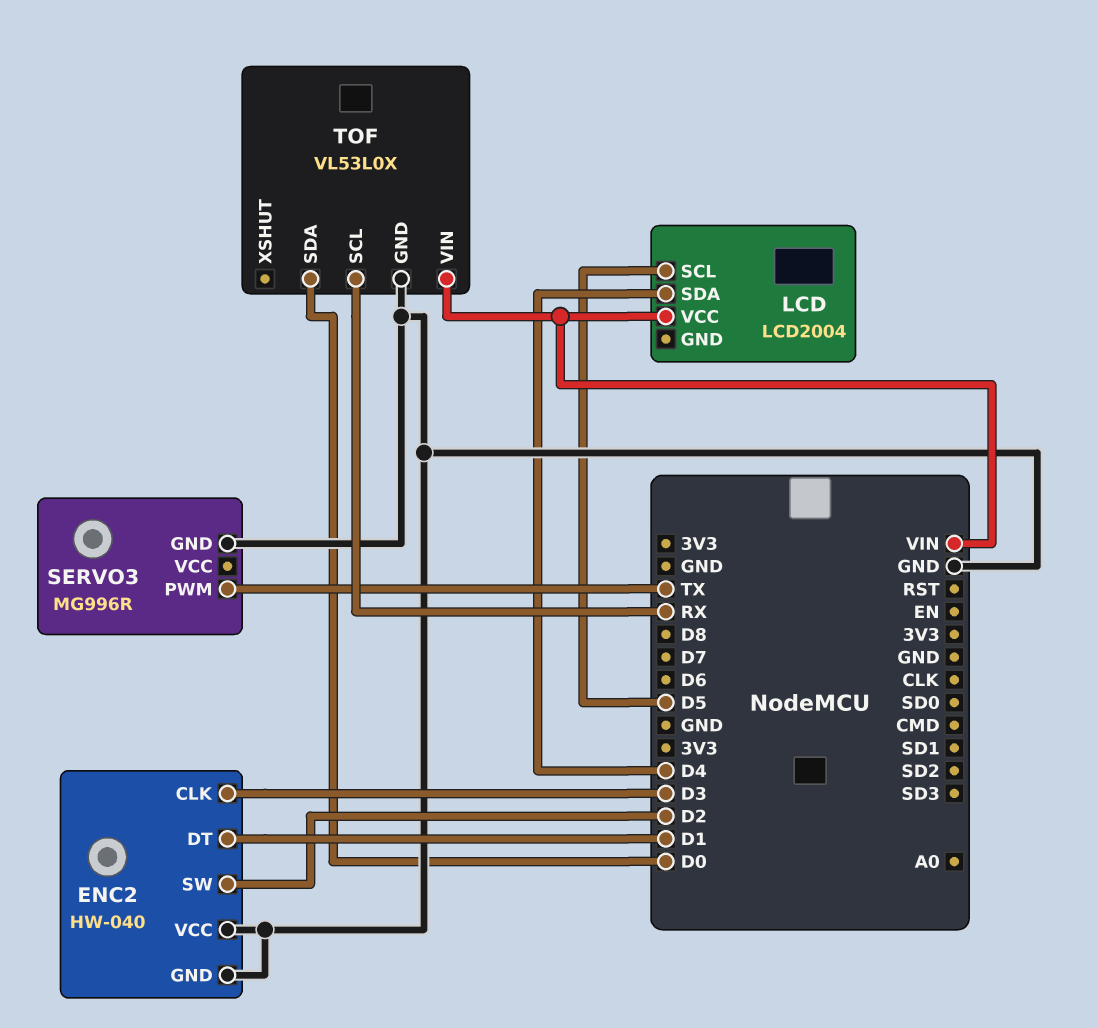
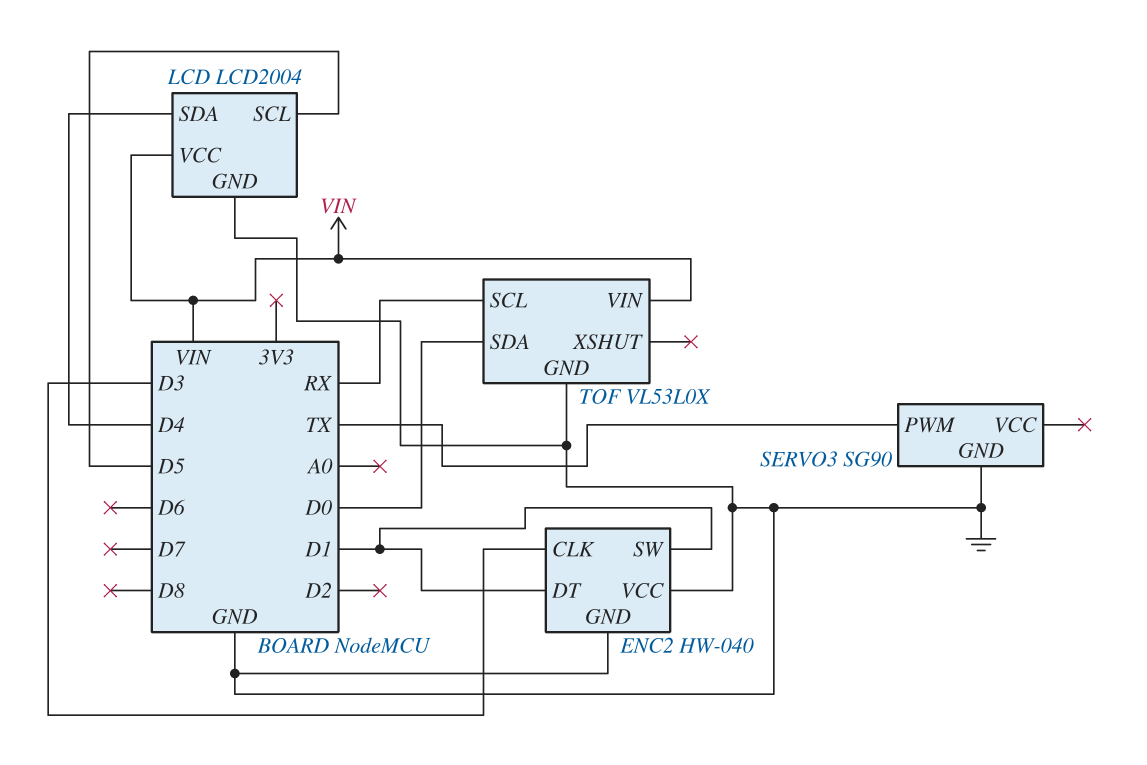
ENC2 pin SW: D2 -> D1
LCD pin GND: none -> GND
SERVO3: MG996R -> SG90

